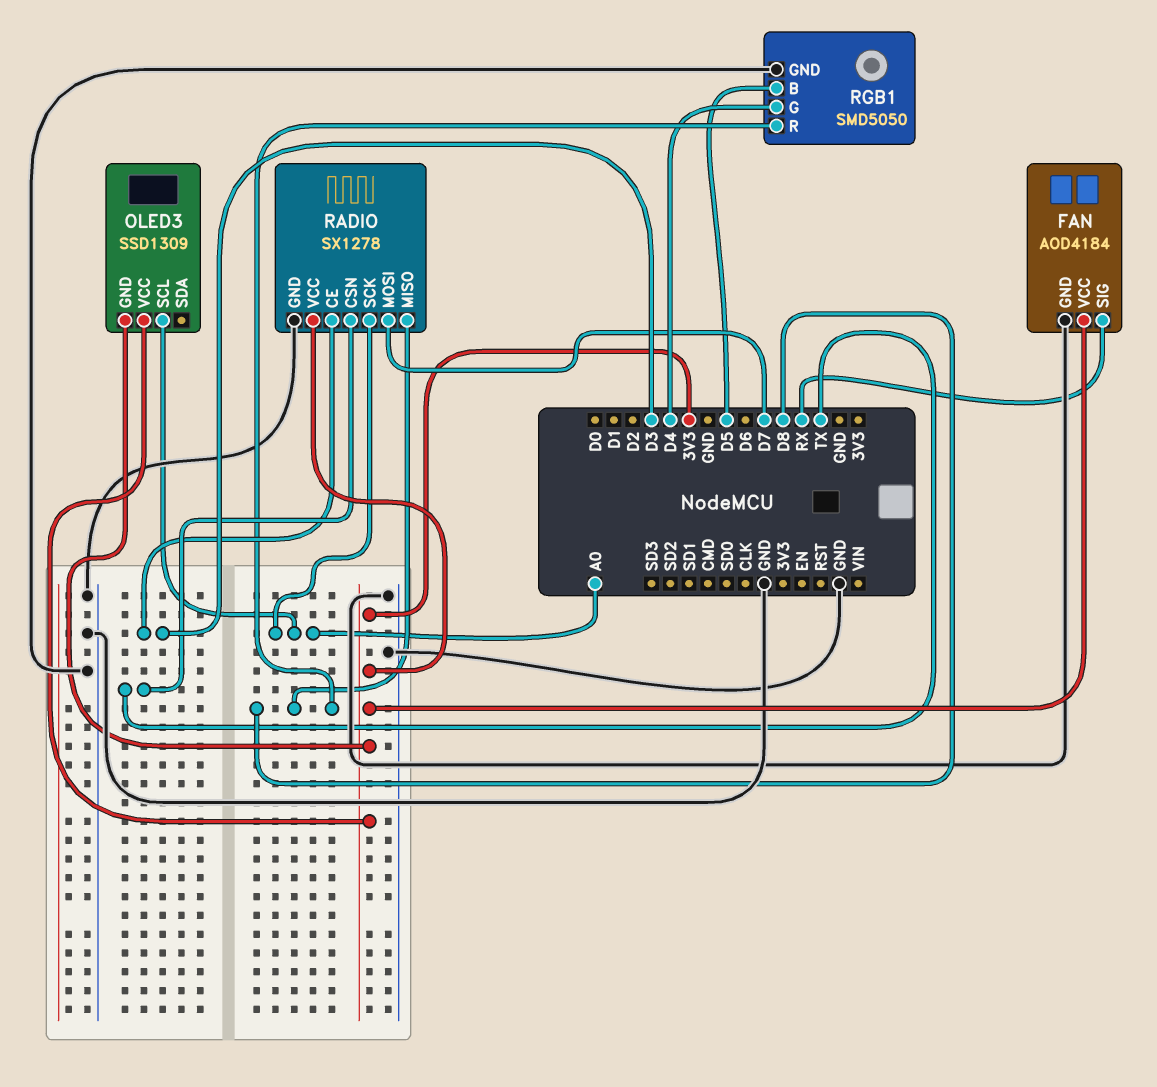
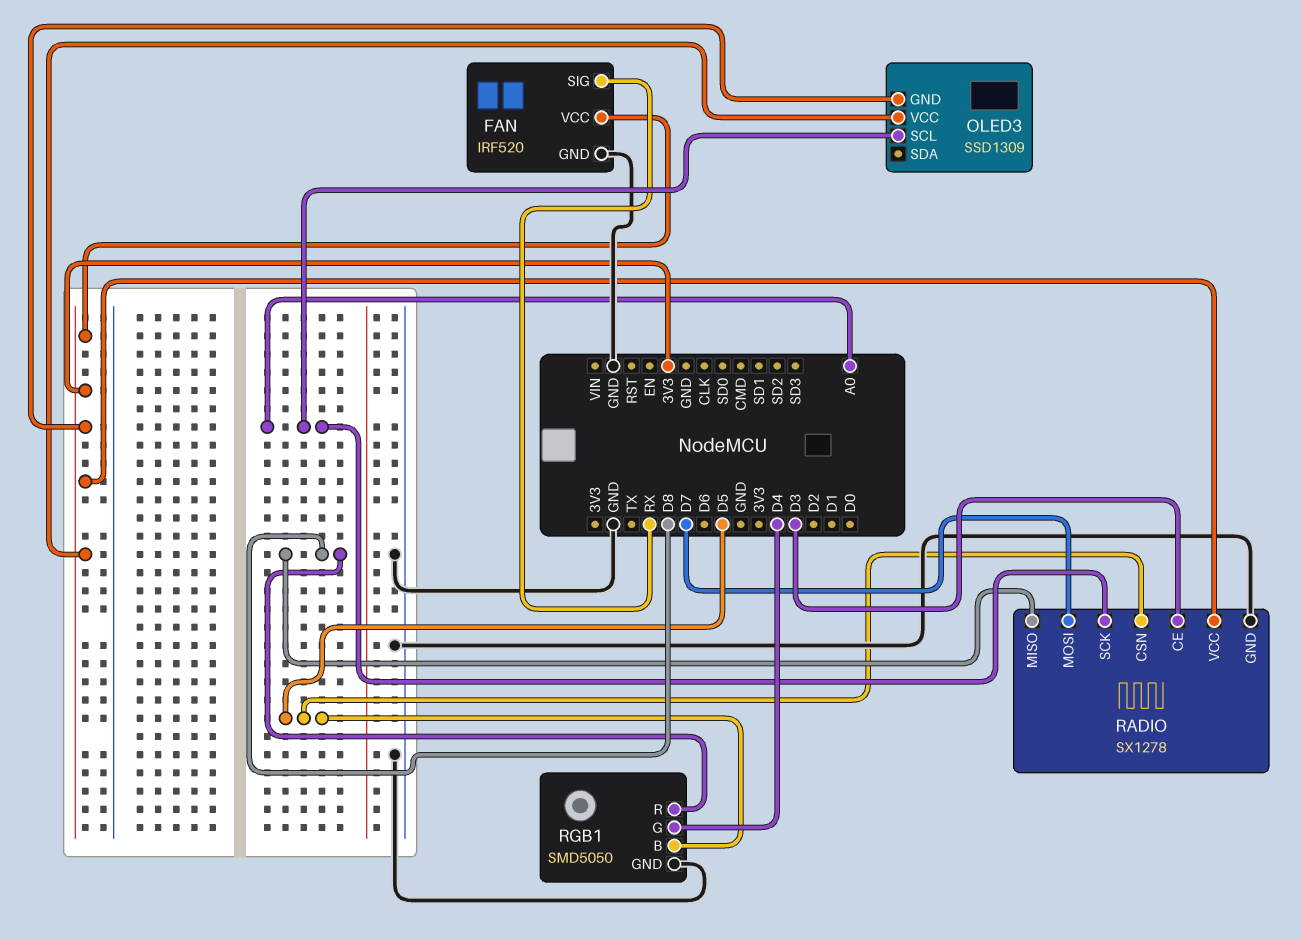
FAN: AOD4184 -> IRF520
RADIO pin CSN: TX -> D5

